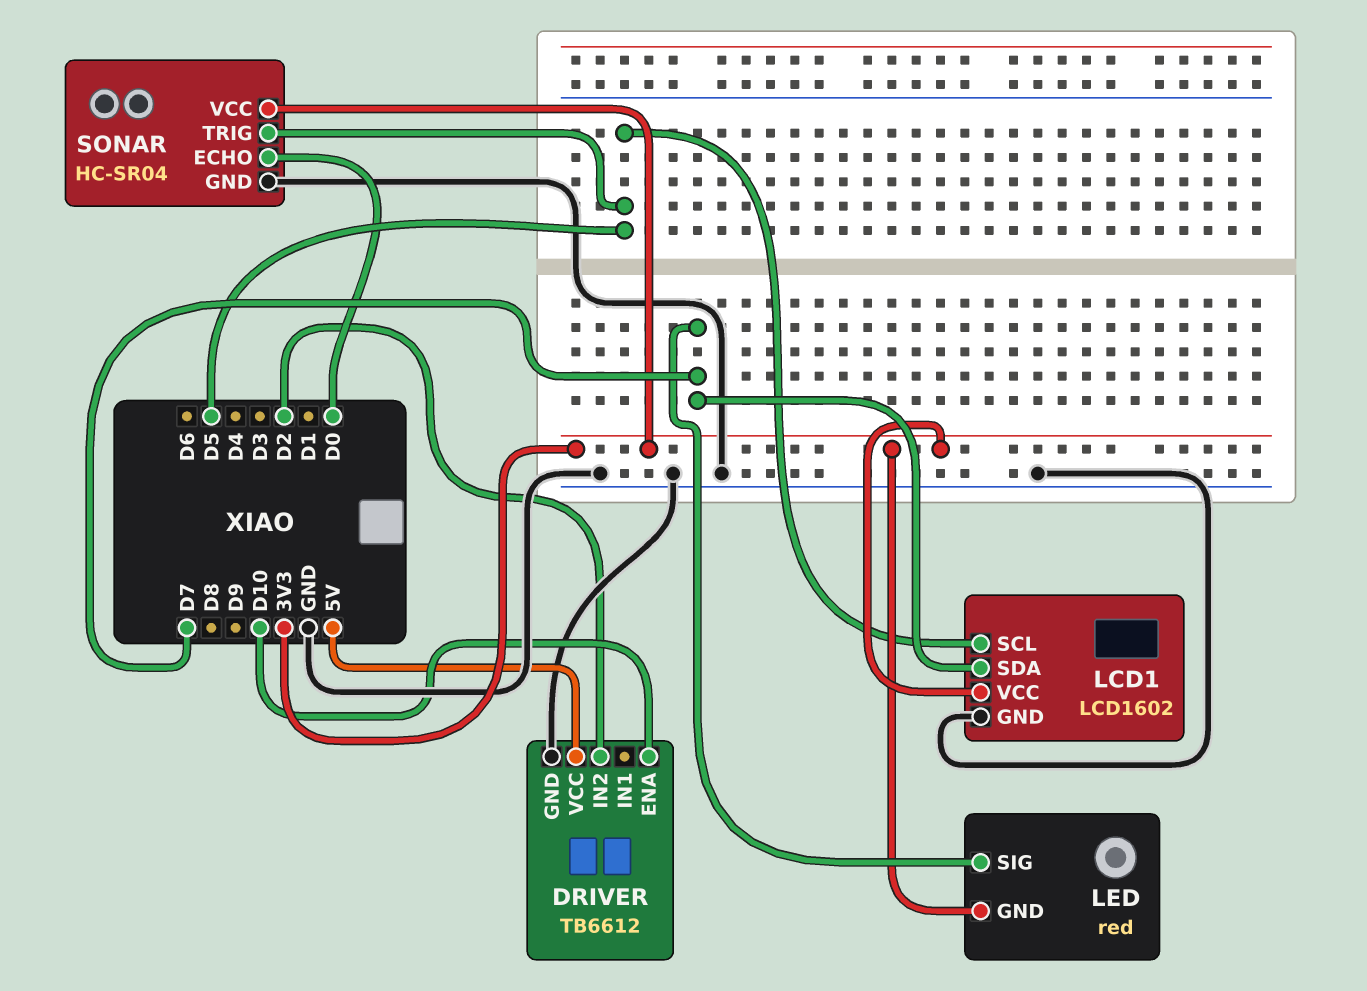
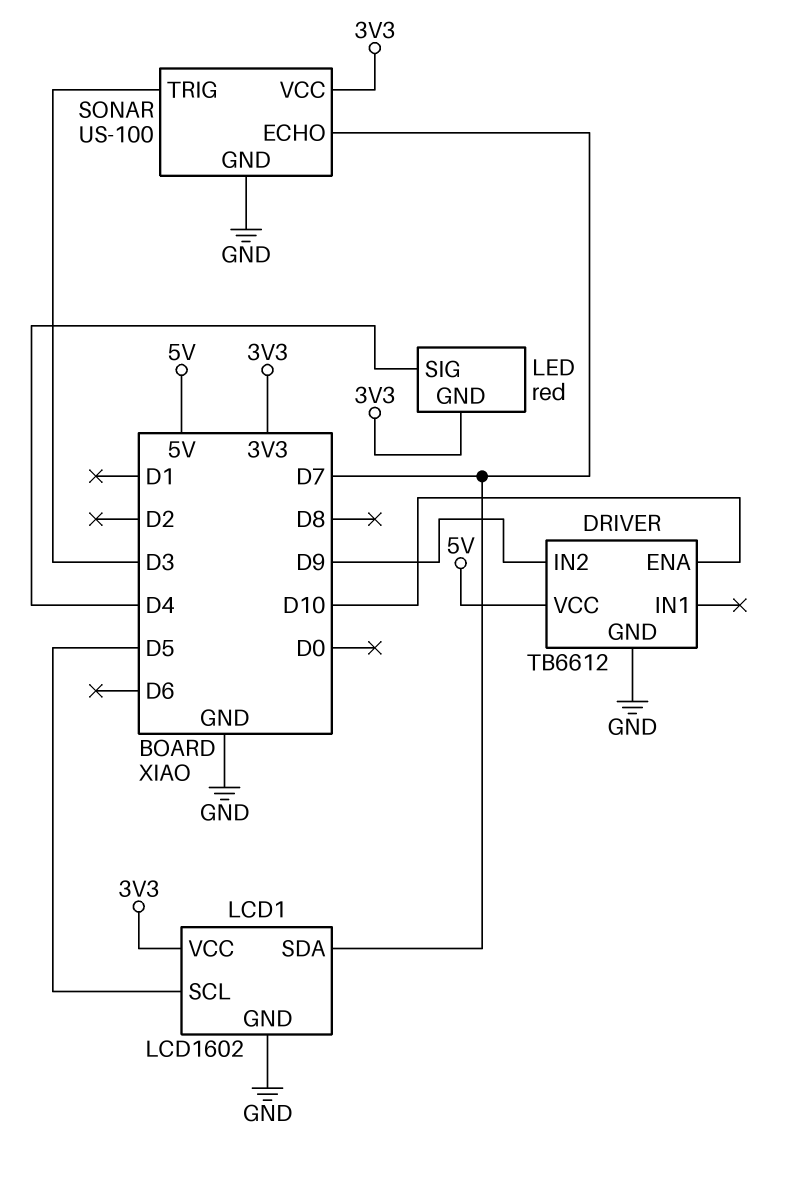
DRIVER pin IN2: D2 -> D9
LED pin SIG: D7 -> D4
SONAR: HC-SR04 -> US-100
SONAR pin ECHO: D0 -> D7
SONAR pin TRIG: D5 -> D3

